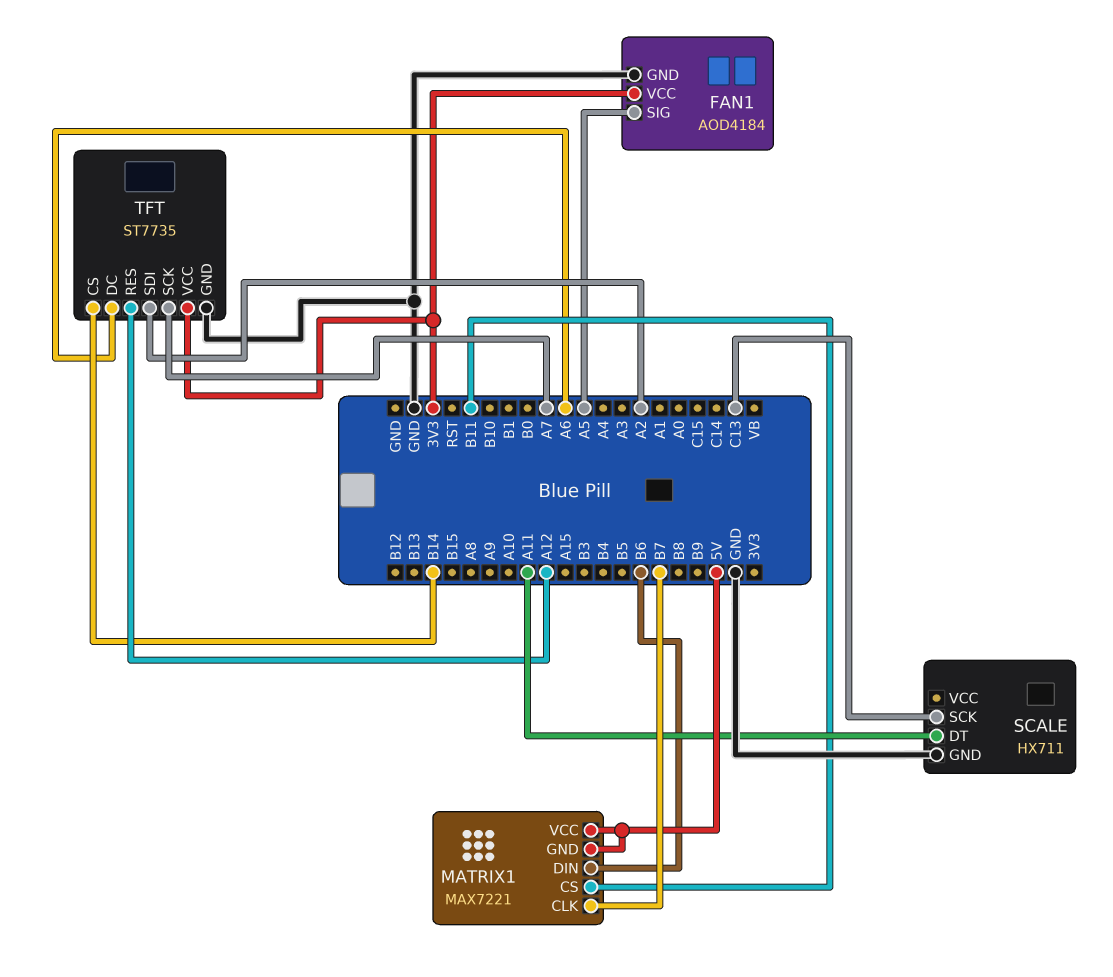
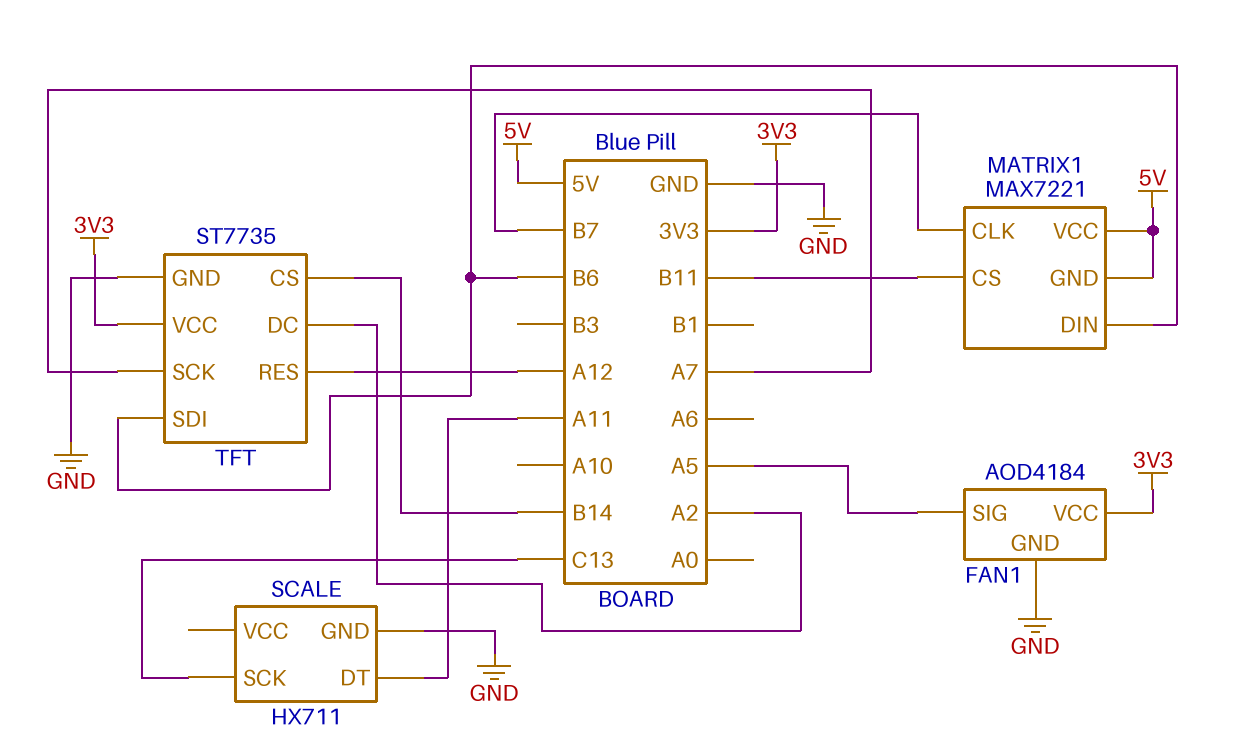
TFT pin DC: A6 -> A2
TFT pin SDI: A2 -> B6

